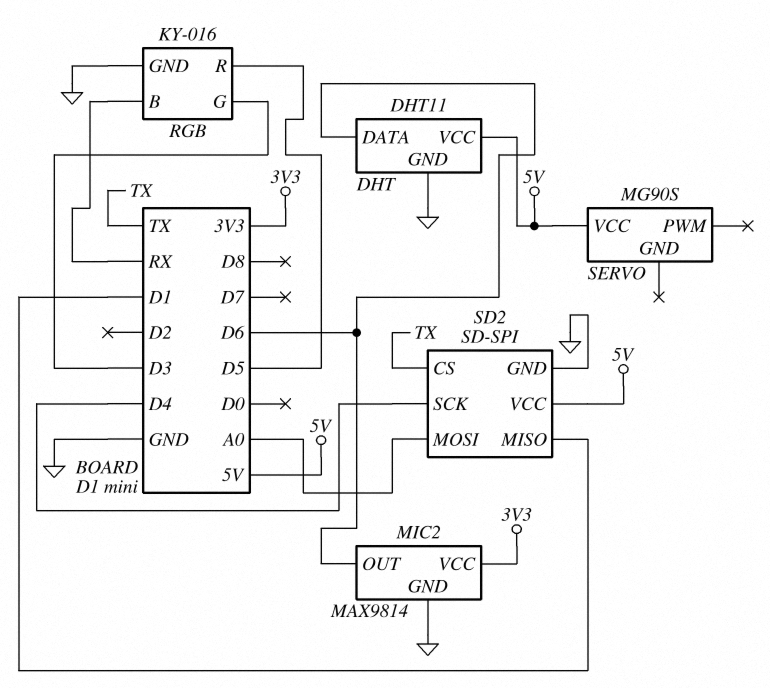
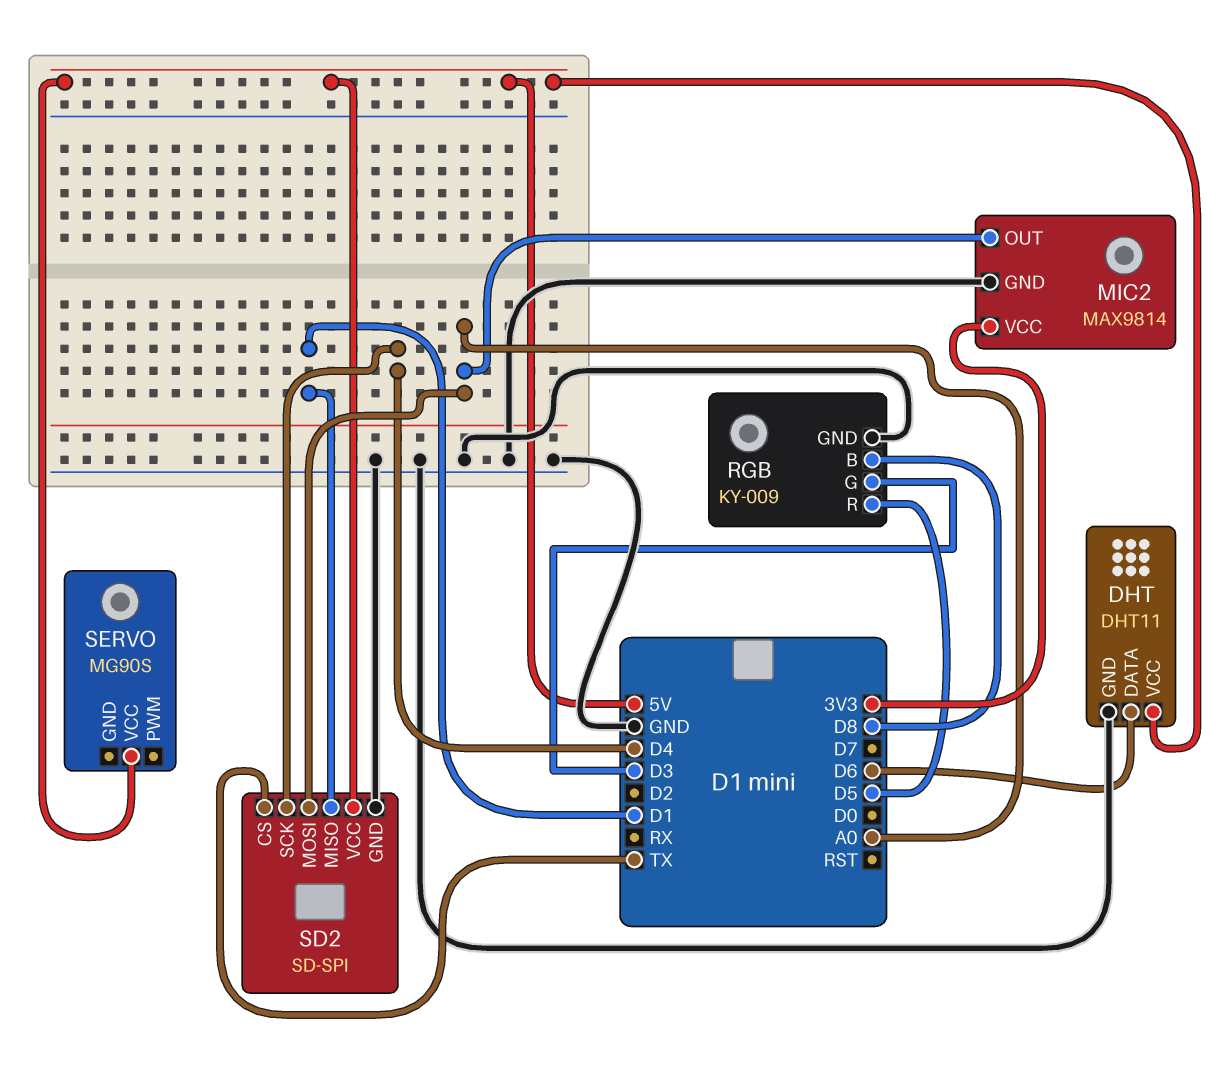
MIC2 pin OUT: D6 -> A0
RGB: KY-016 -> KY-009
RGB pin B: RX -> D8

